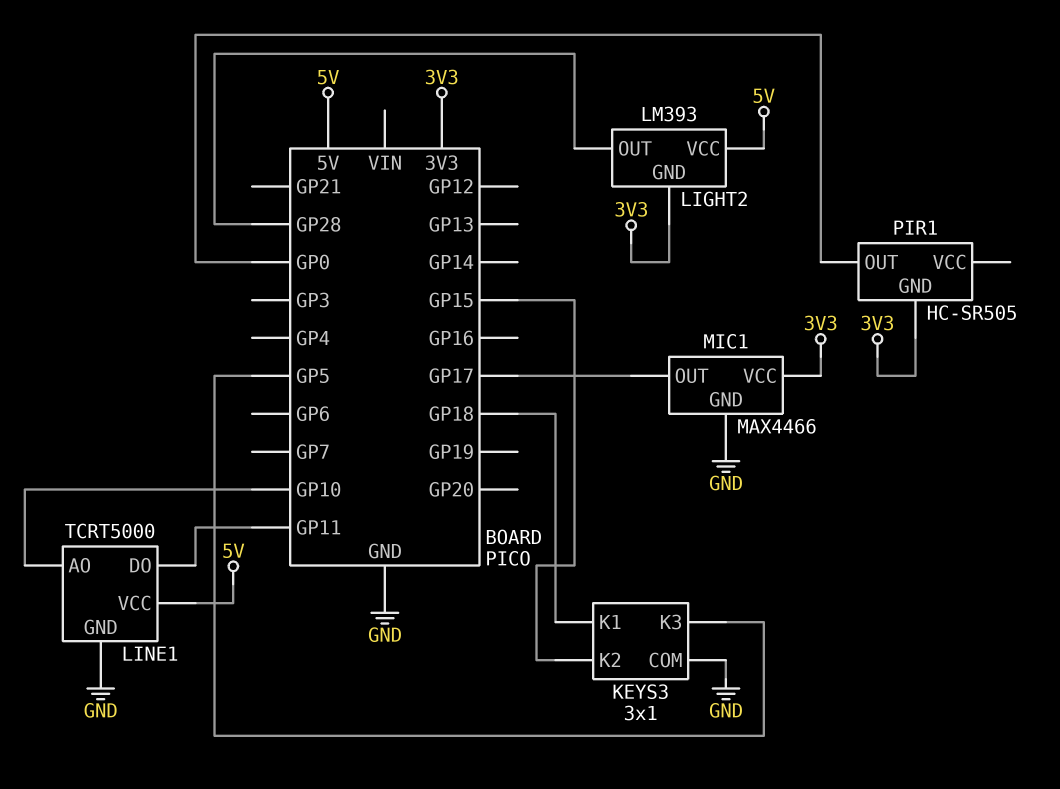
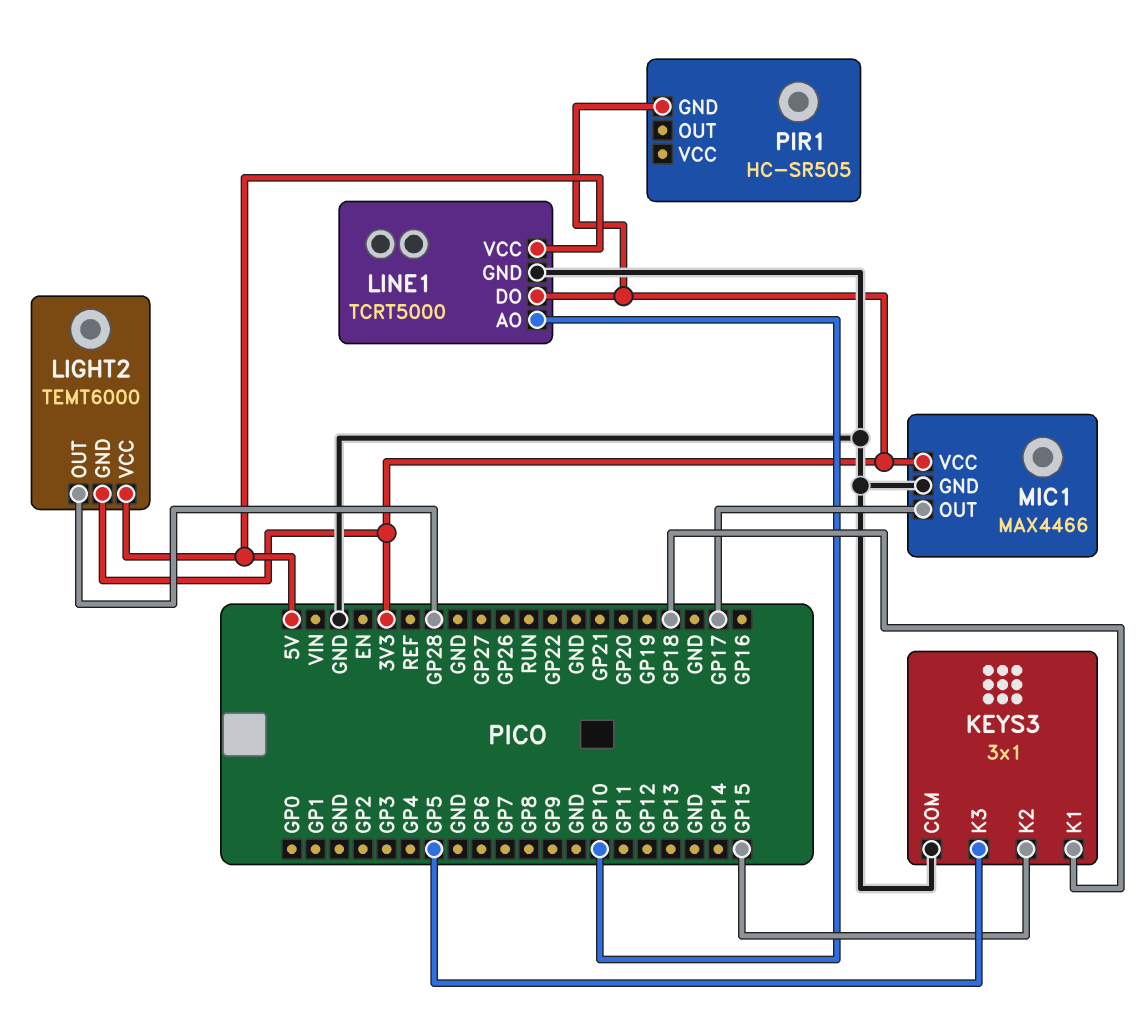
LIGHT2: LM393 -> TEMT6000
LINE1 pin DO: GP11 -> 3V3
PIR1 pin OUT: GP0 -> none

